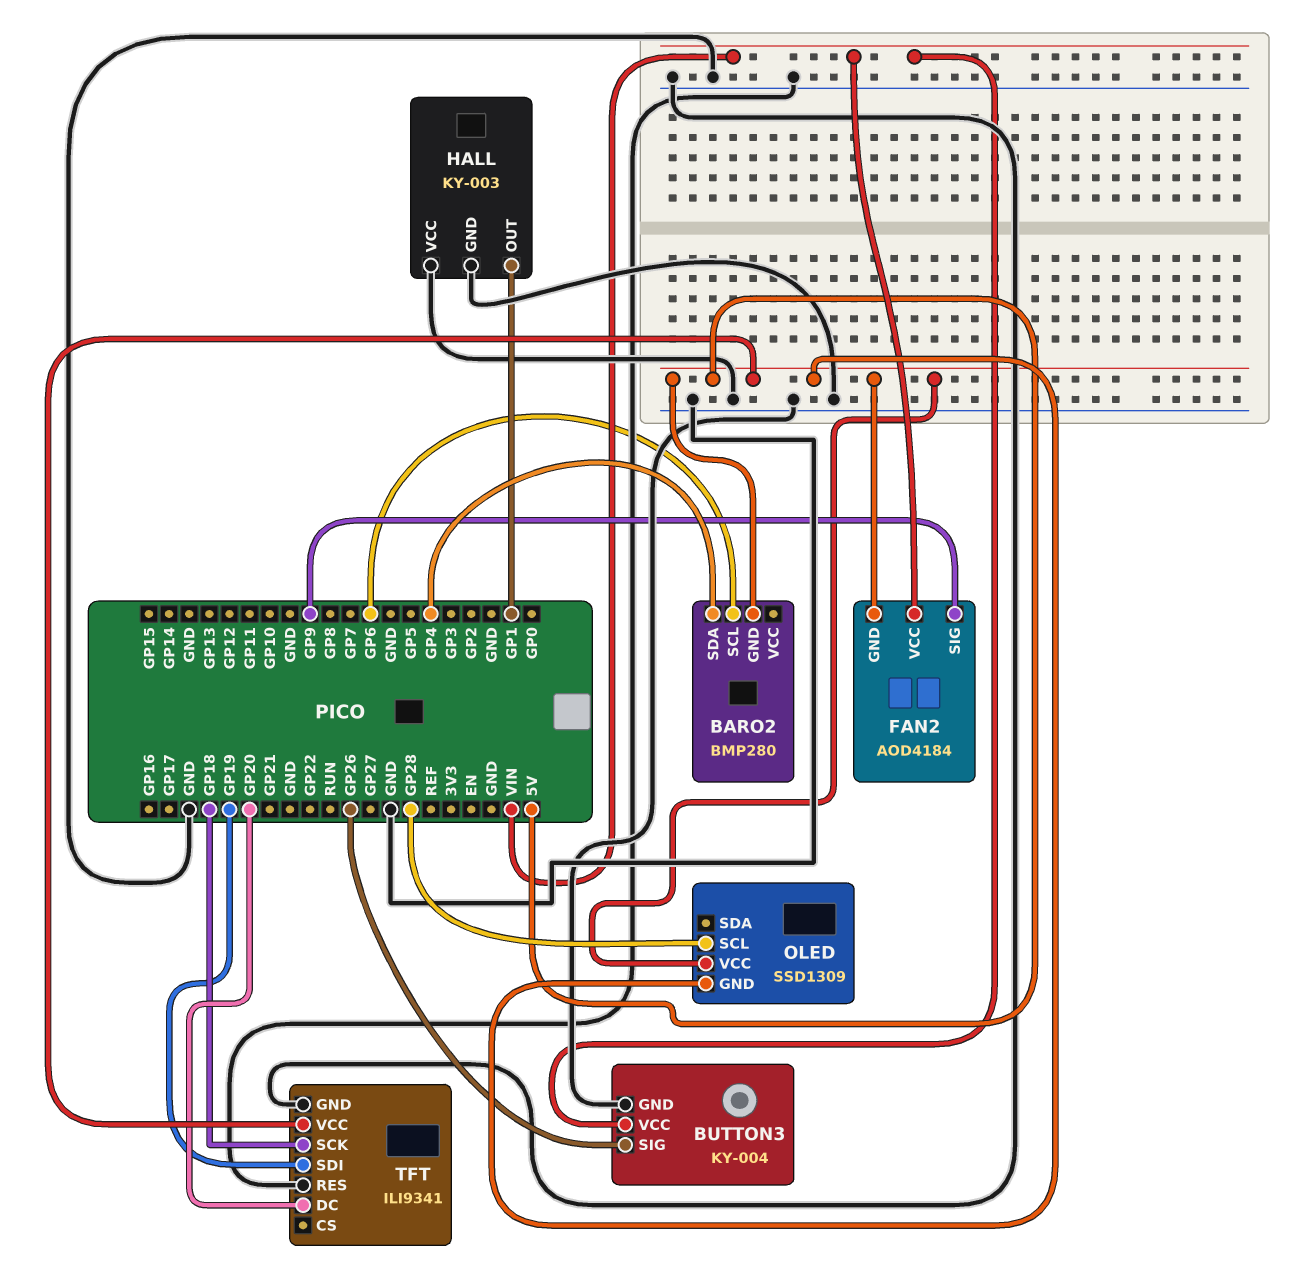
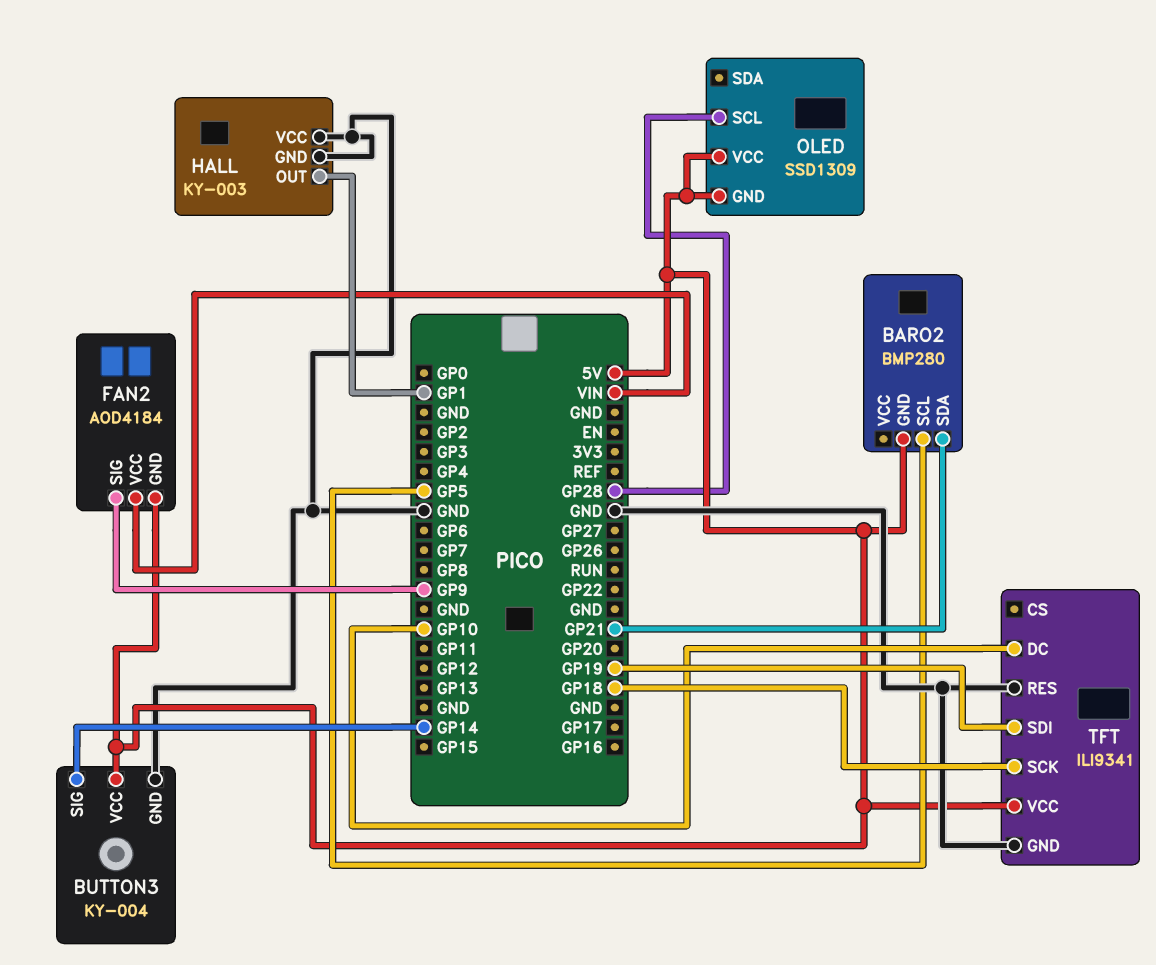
BARO2 pin SCL: GP6 -> GP5
BARO2 pin SDA: GP4 -> GP21
BUTTON3 pin SIG: GP26 -> GP14
BUTTON3 pin VCC: VIN -> 5V
TFT pin DC: GP20 -> GP10

